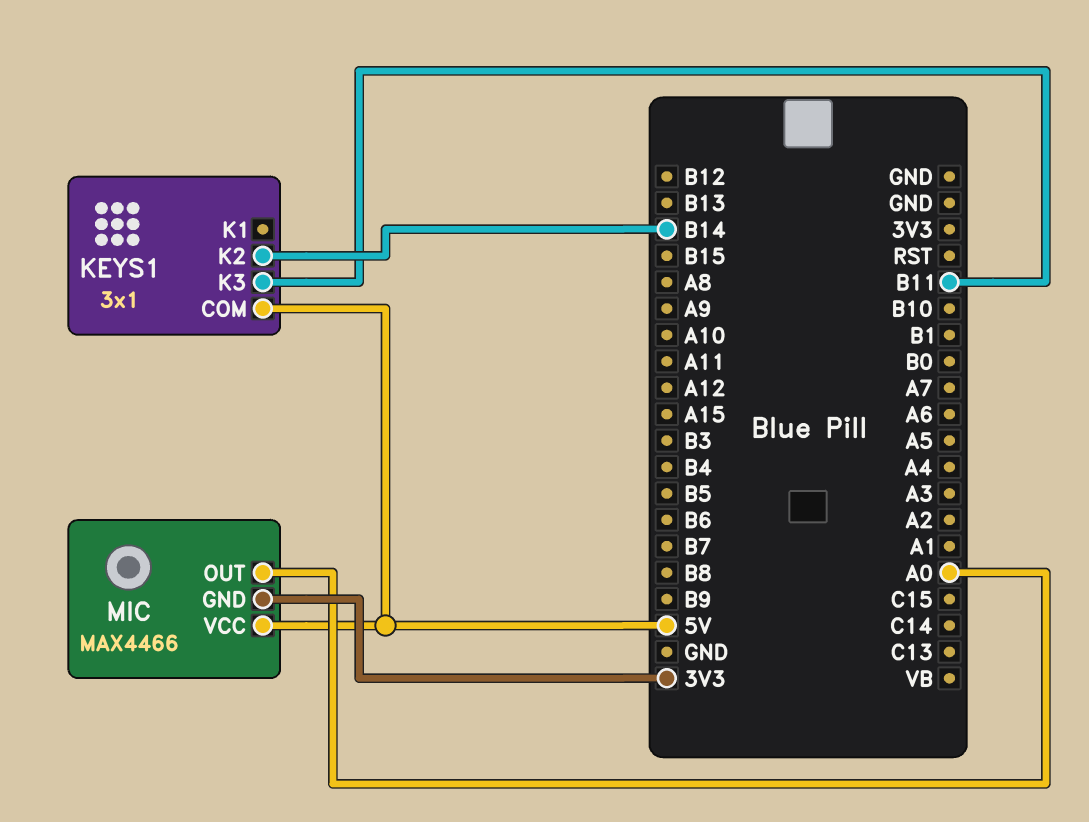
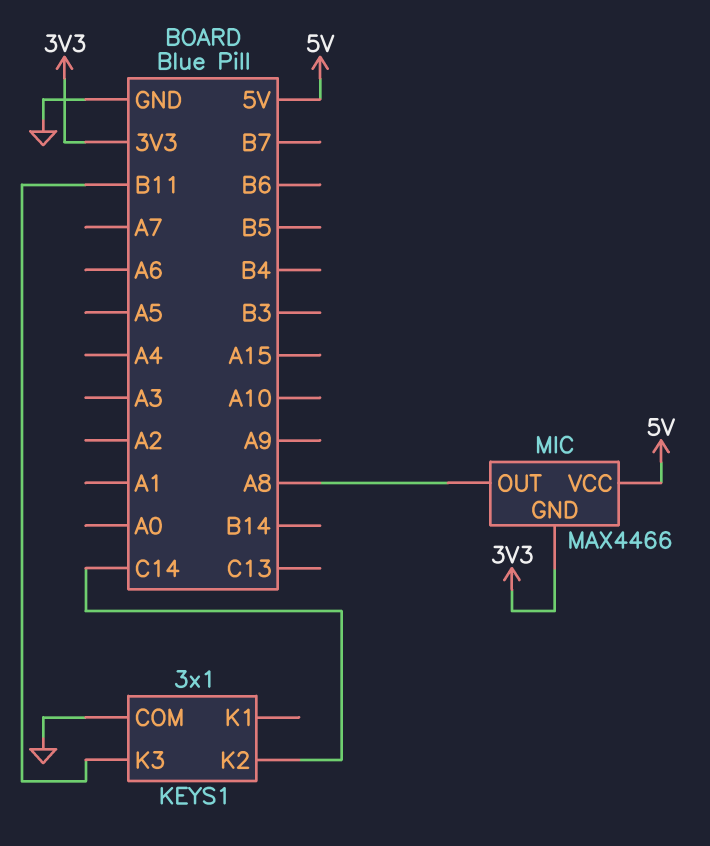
KEYS1 pin COM: 5V -> GND
KEYS1 pin K2: B14 -> C14
MIC pin OUT: A0 -> A8

